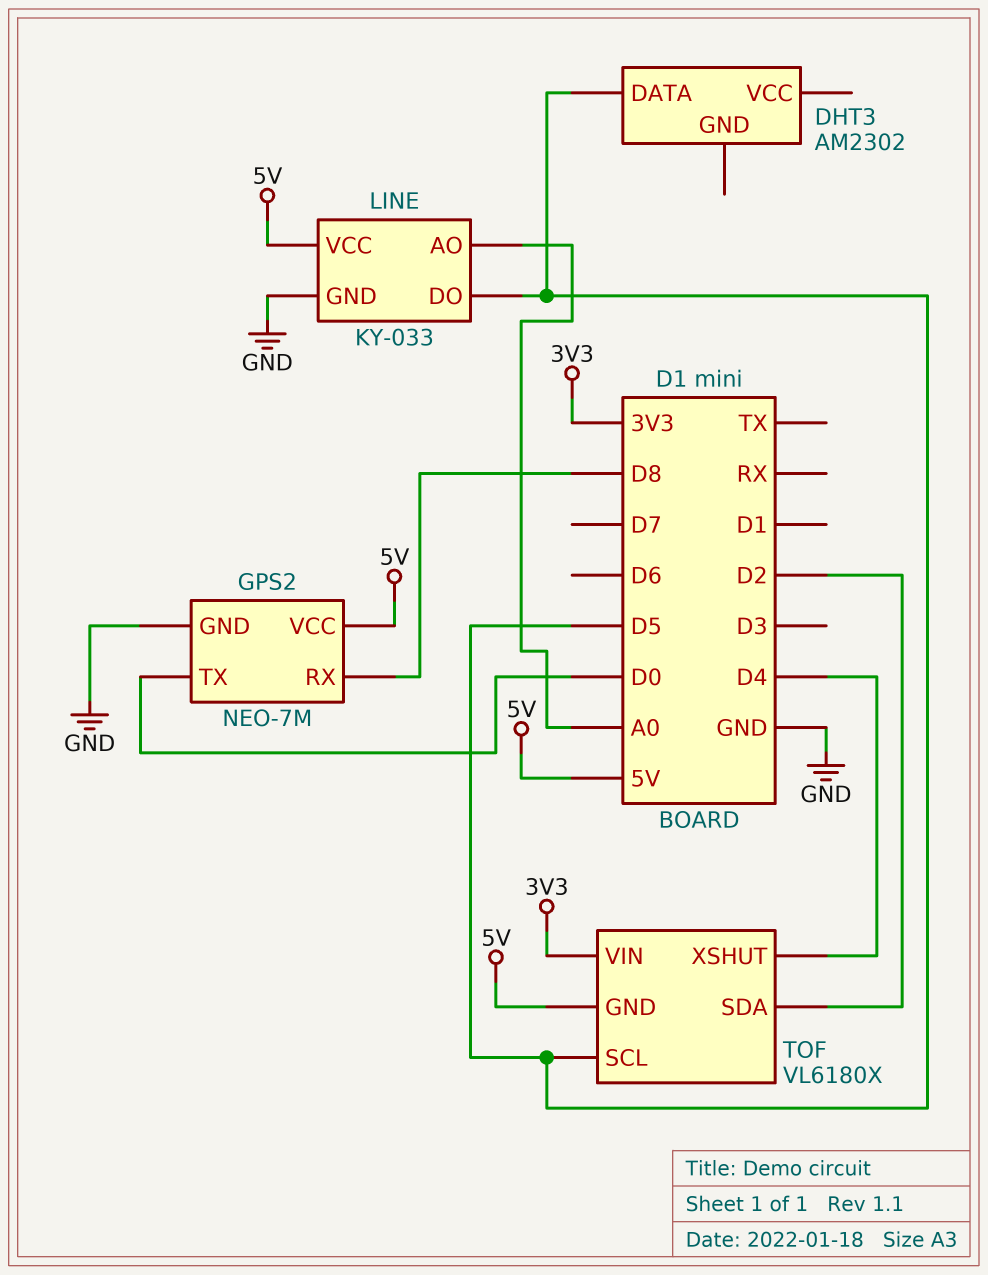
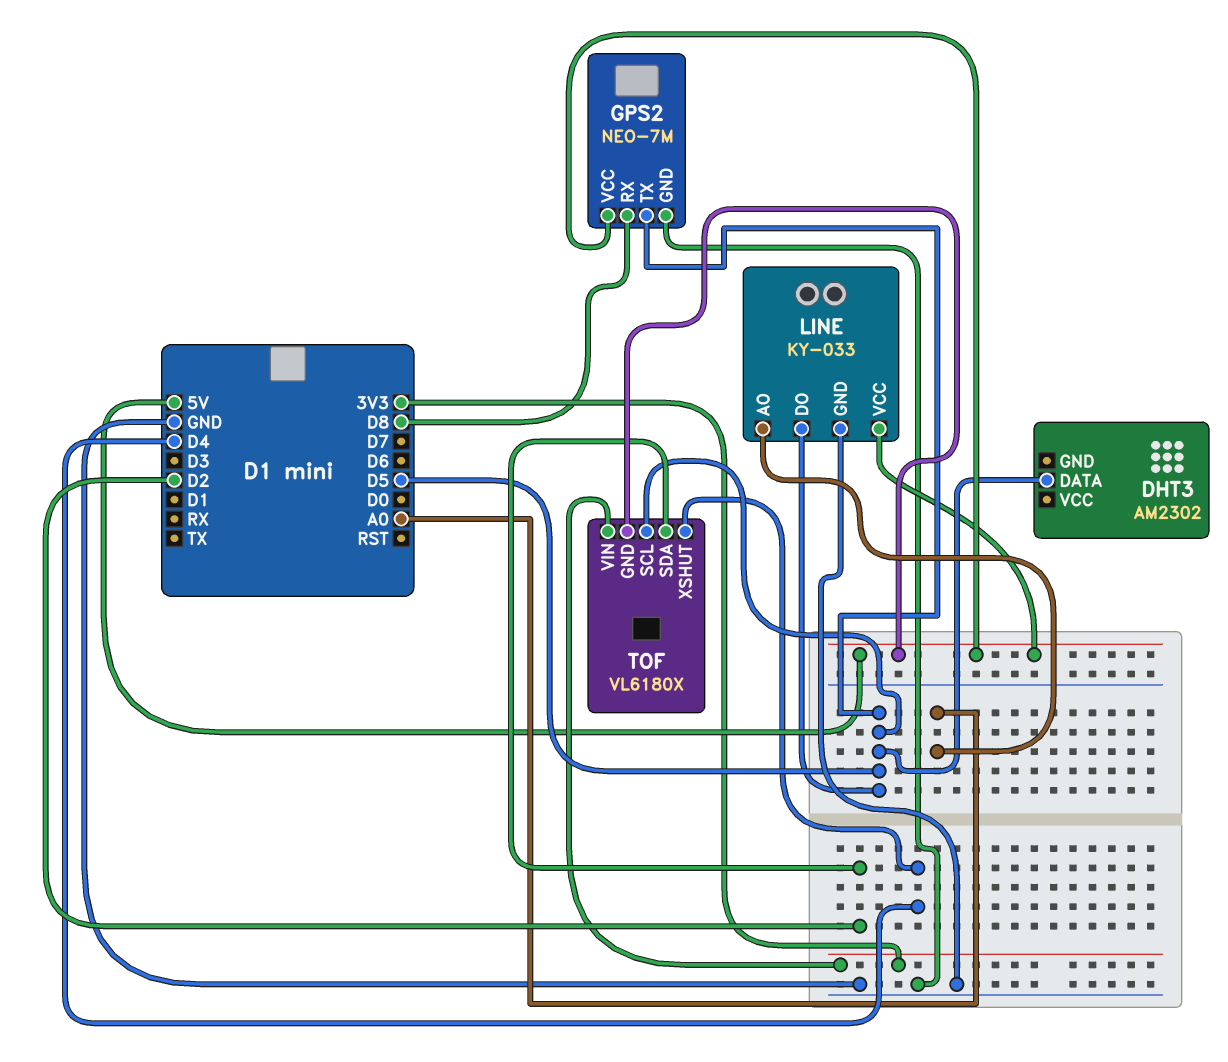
GPS2 pin TX: D0 -> D5

